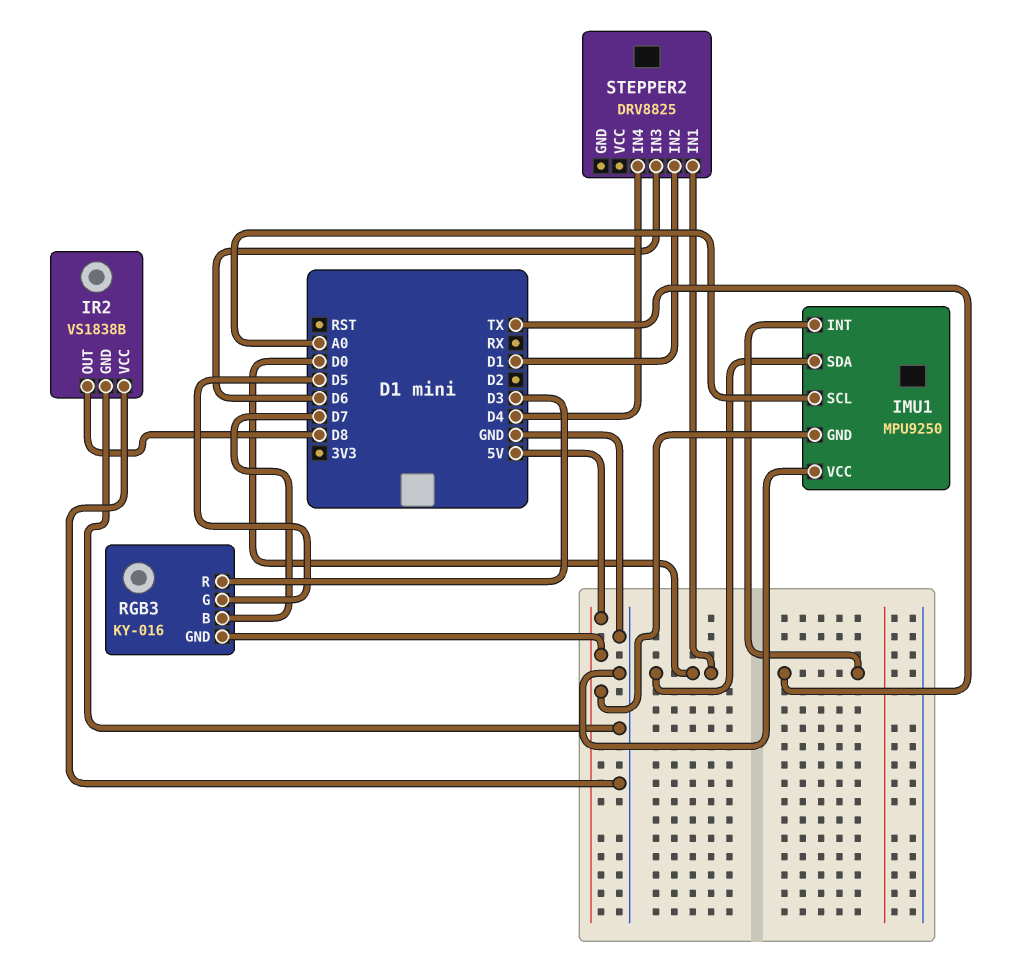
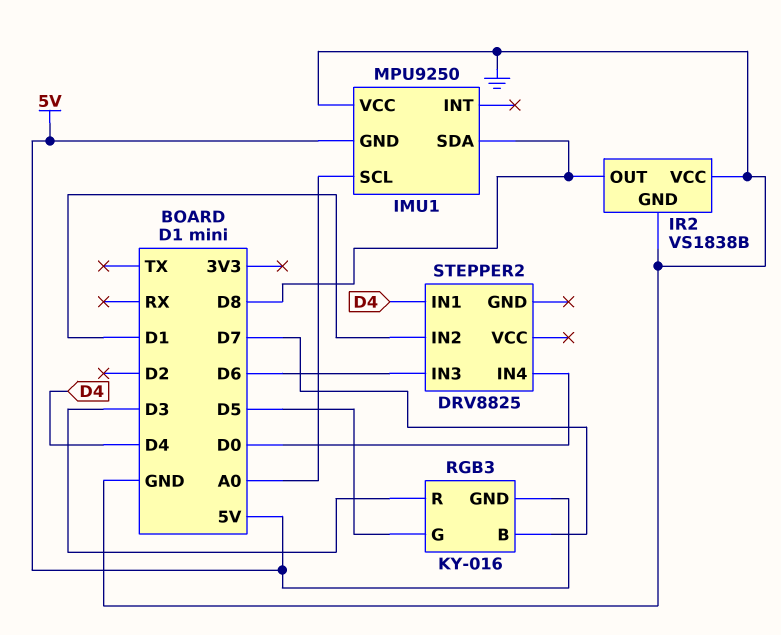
IMU1 pin INT: TX -> none
IMU1 pin SDA: D0 -> D8
STEPPER2 pin IN1: D0 -> D4
STEPPER2 pin IN4: D4 -> D0

